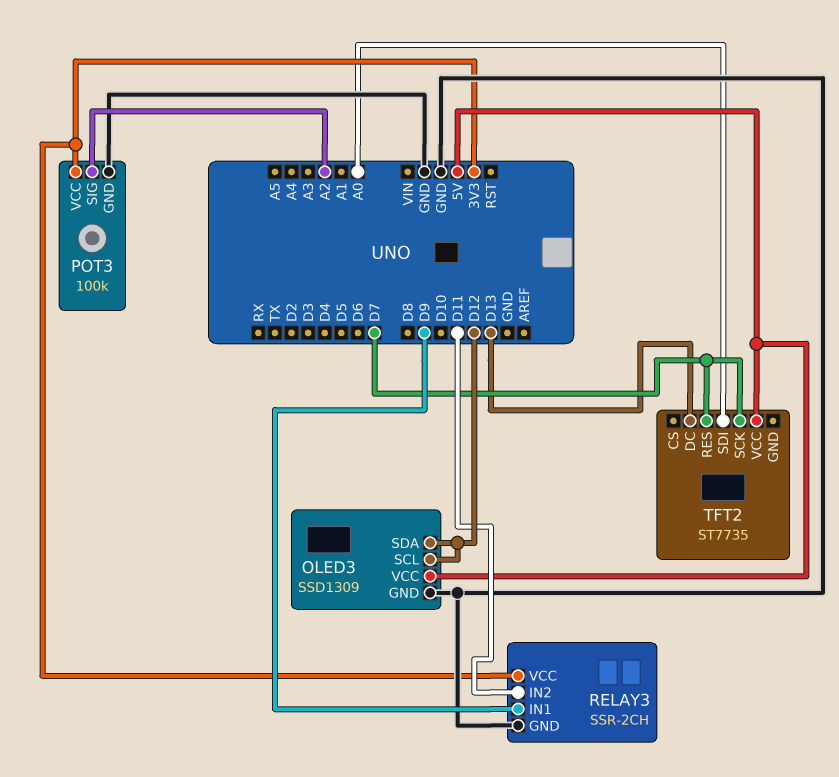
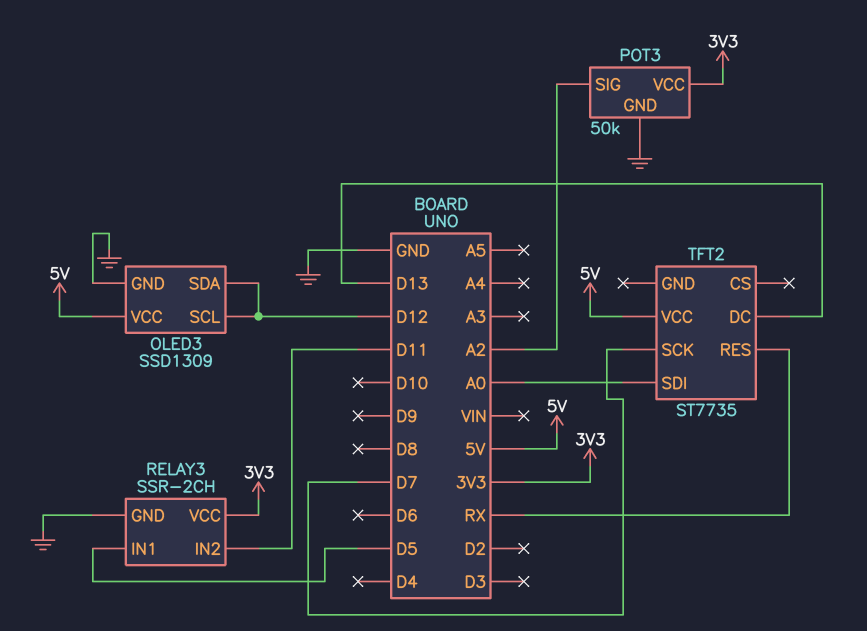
POT3: 100k -> 50k
RELAY3 pin IN1: D9 -> D5
TFT2 pin RES: D7 -> RX

